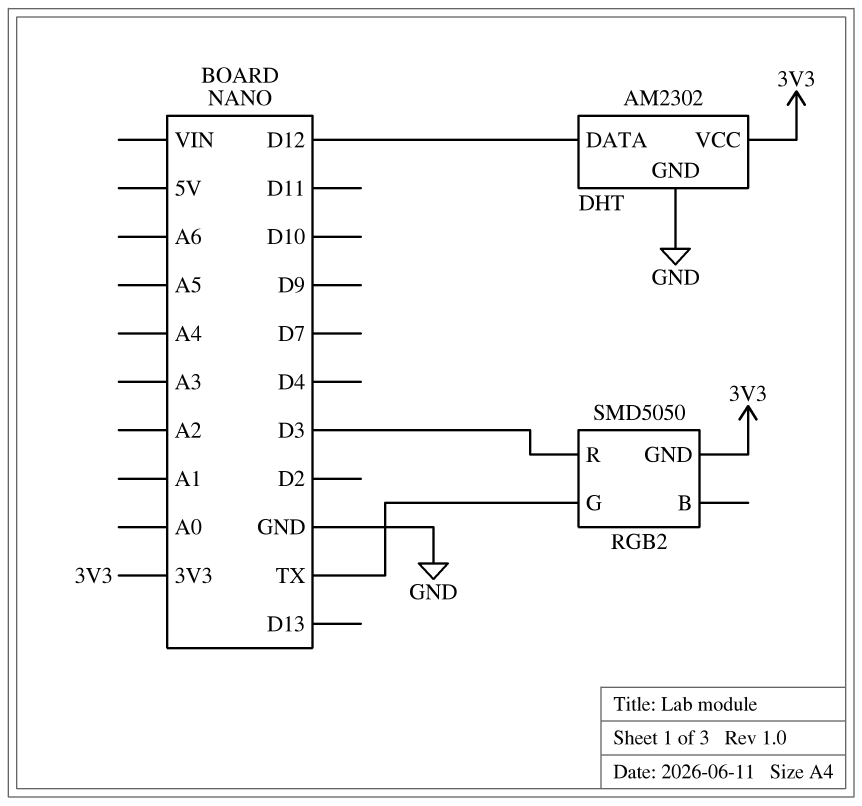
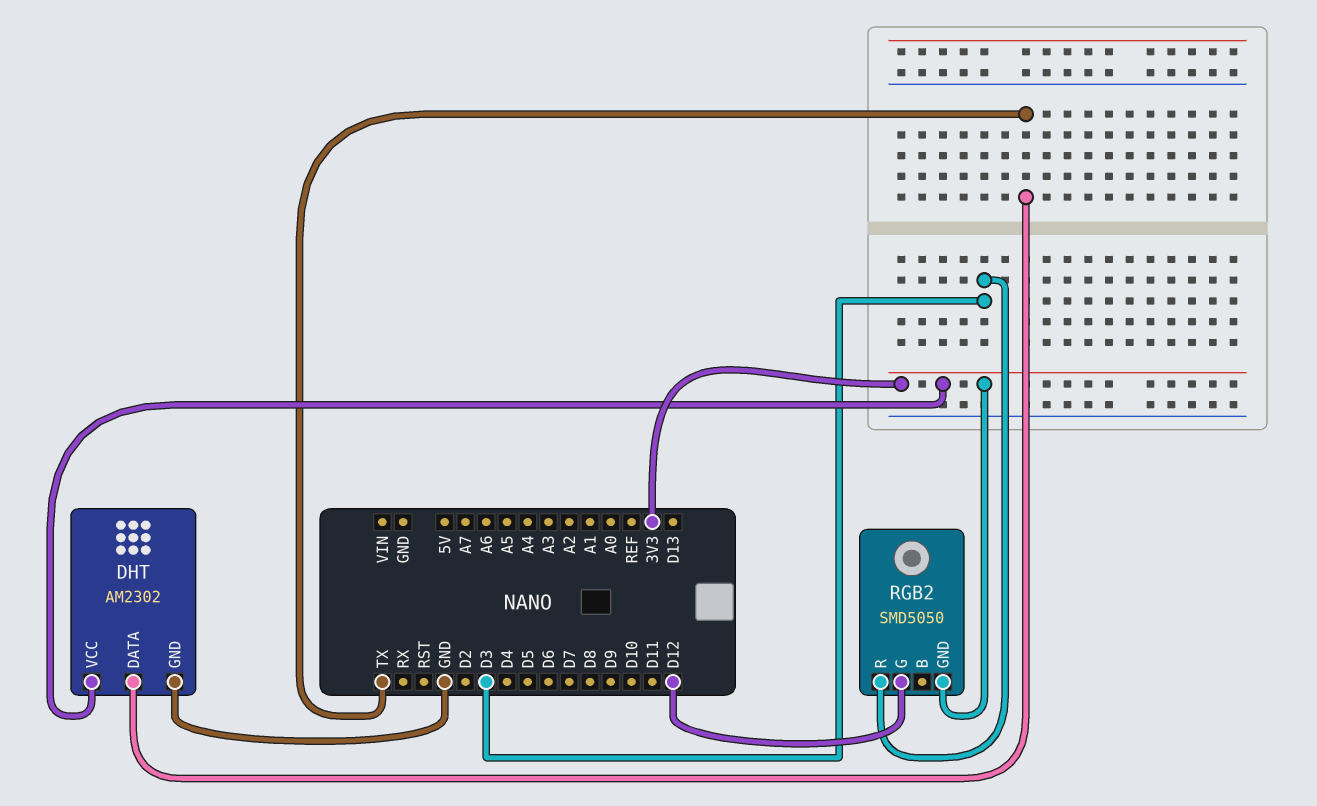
DHT pin DATA: D12 -> TX
RGB2 pin G: TX -> D12

